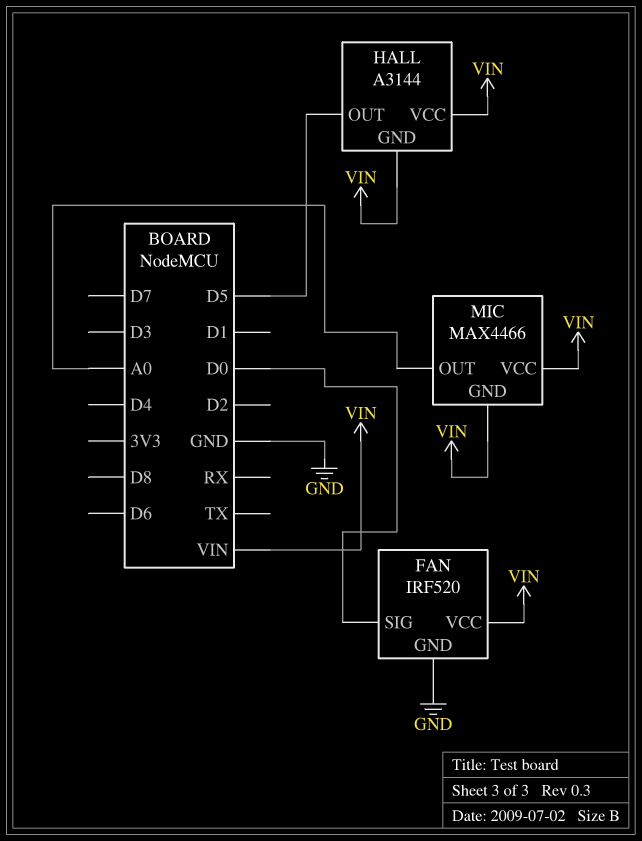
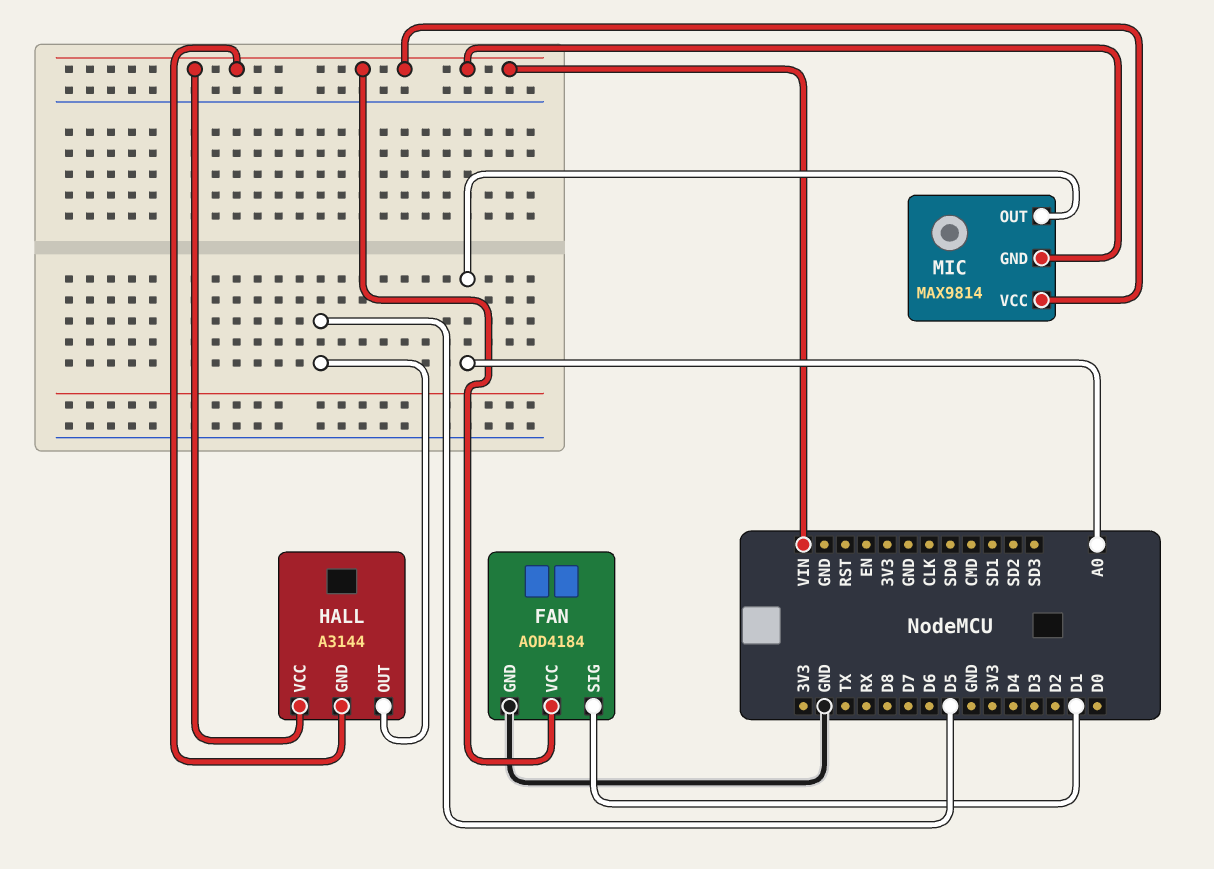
FAN: IRF520 -> AOD4184
FAN pin SIG: D0 -> D1
MIC: MAX4466 -> MAX9814

